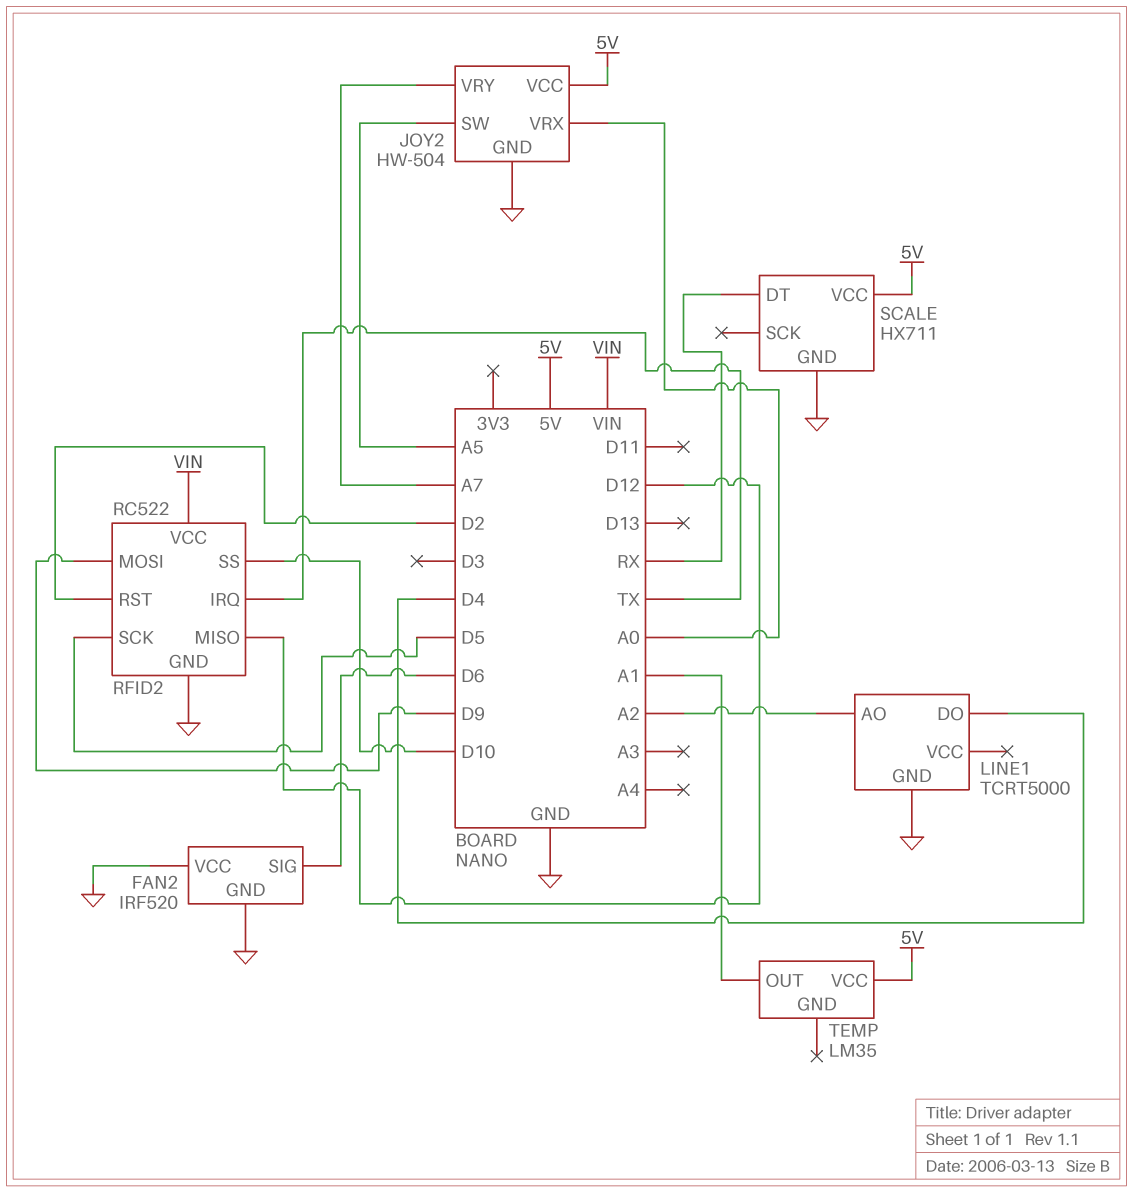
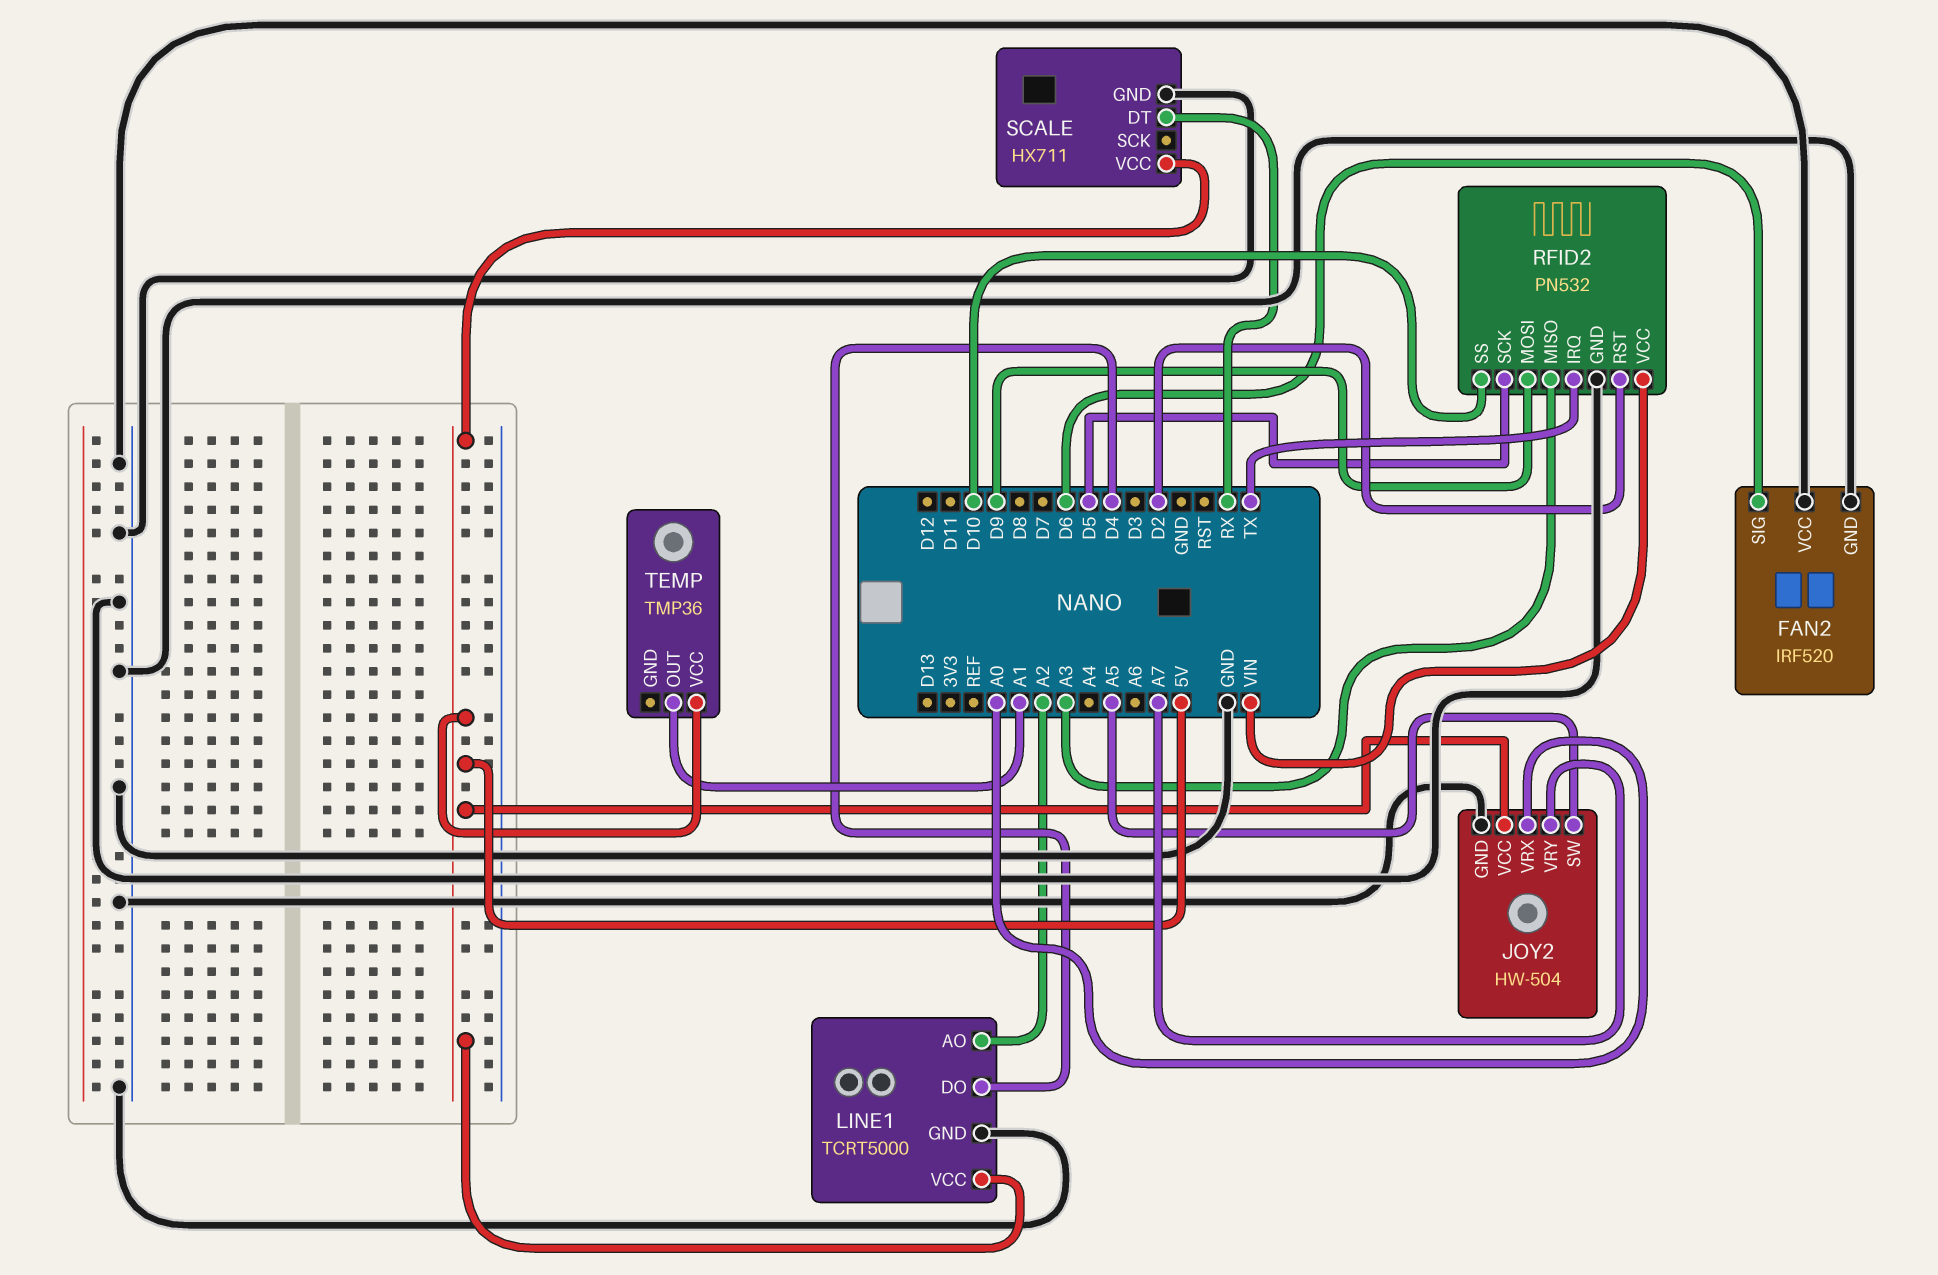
LINE1 pin VCC: none -> 5V
RFID2: RC522 -> PN532
RFID2 pin MISO: D12 -> A3
TEMP: LM35 -> TMP36

